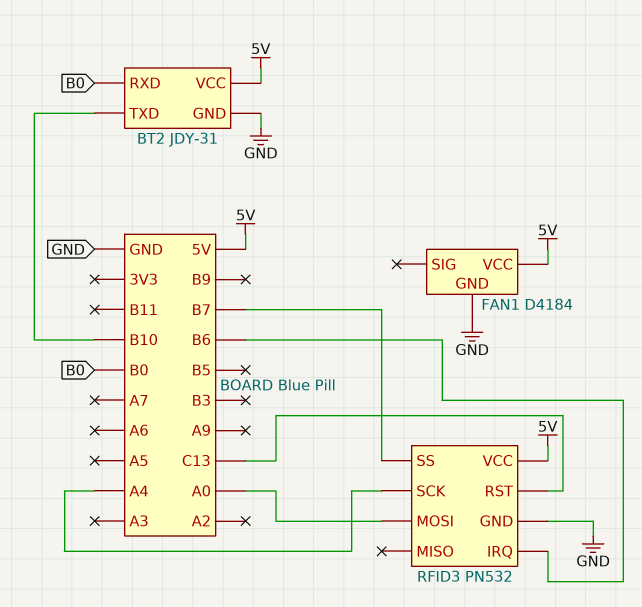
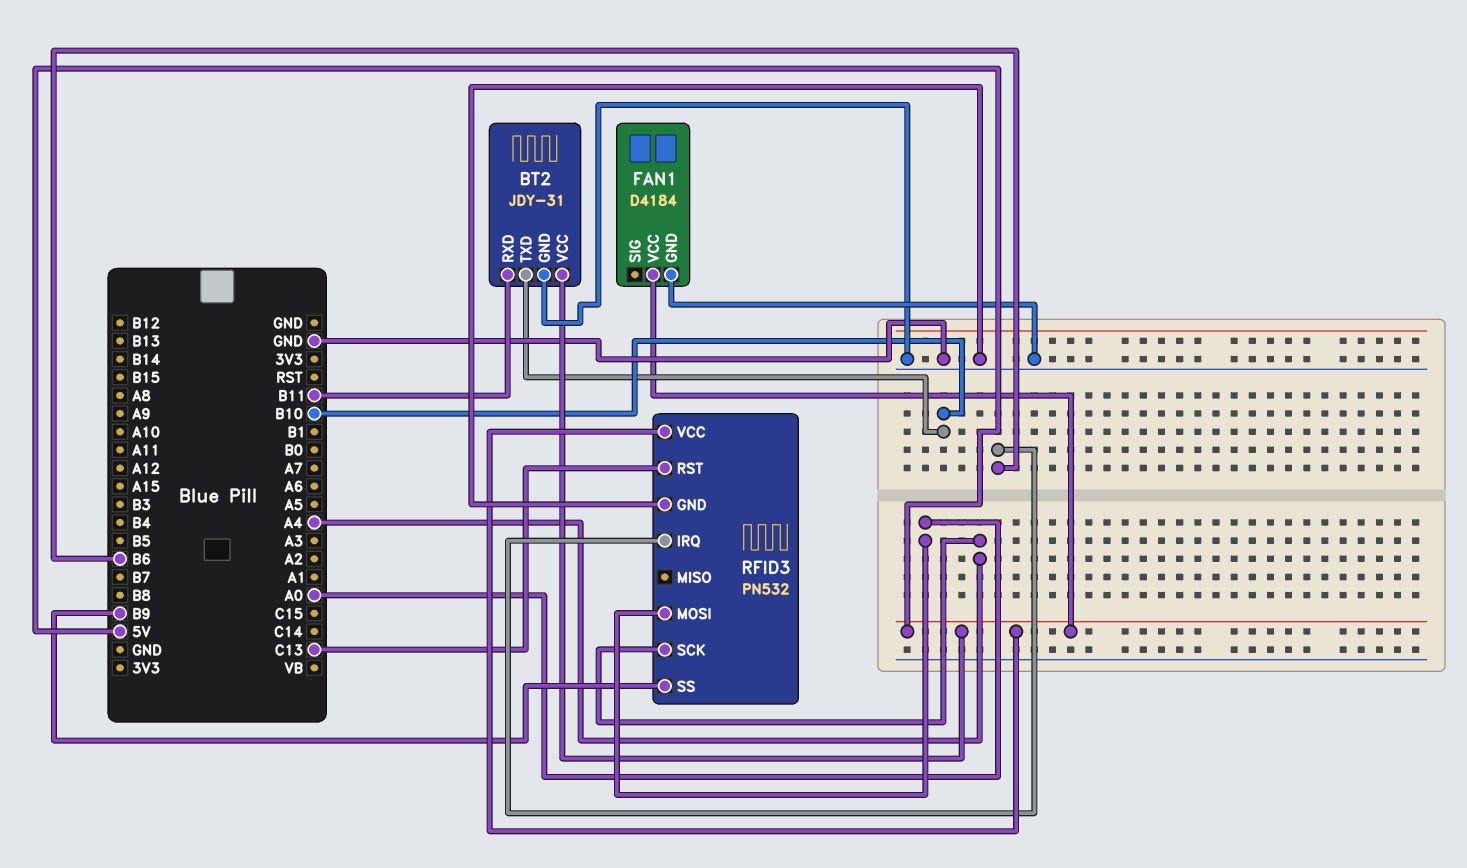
BT2 pin RXD: B0 -> B11
RFID3 pin SS: B7 -> B9

